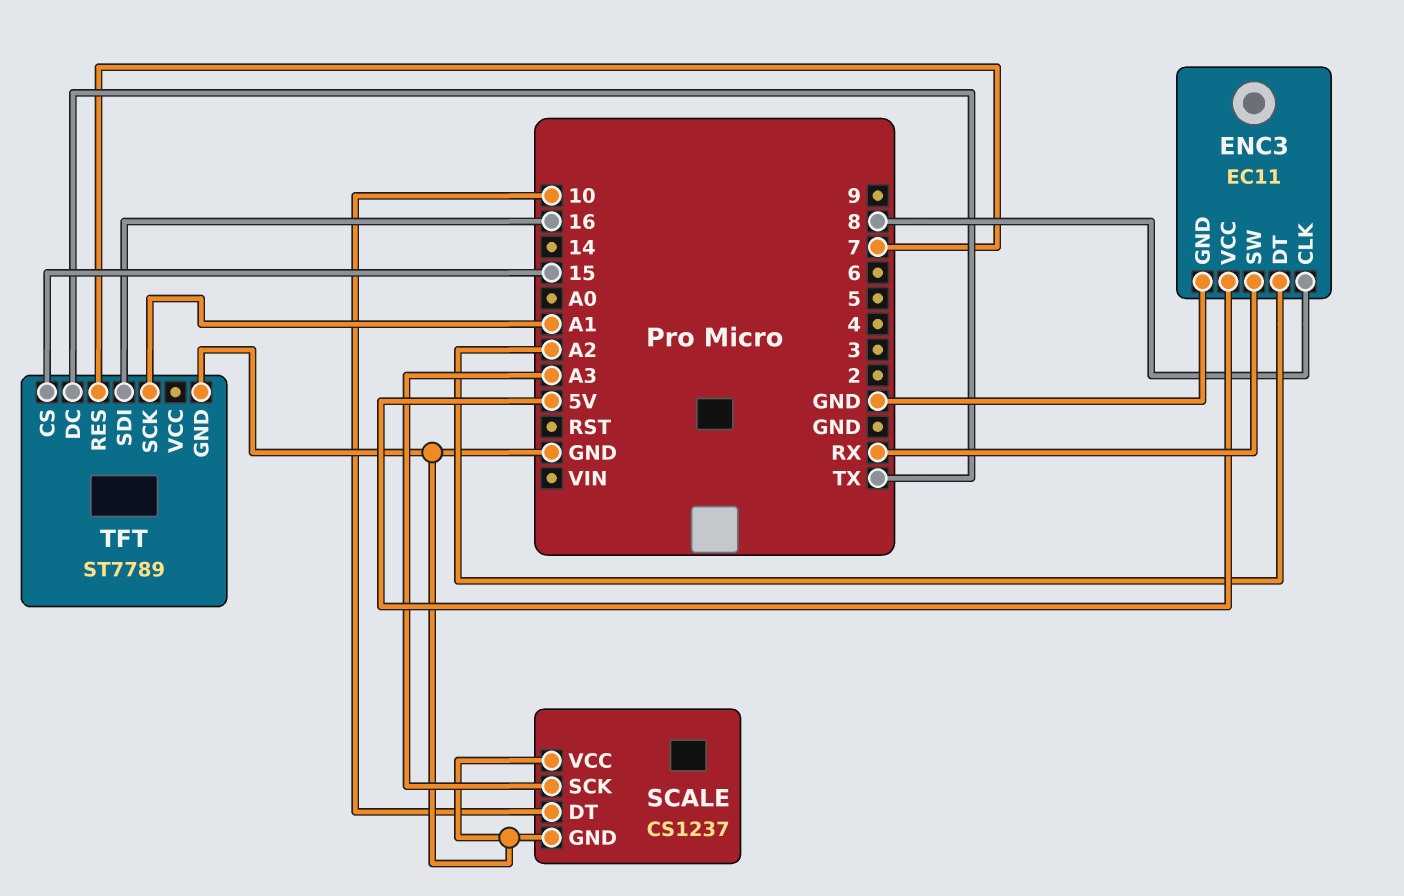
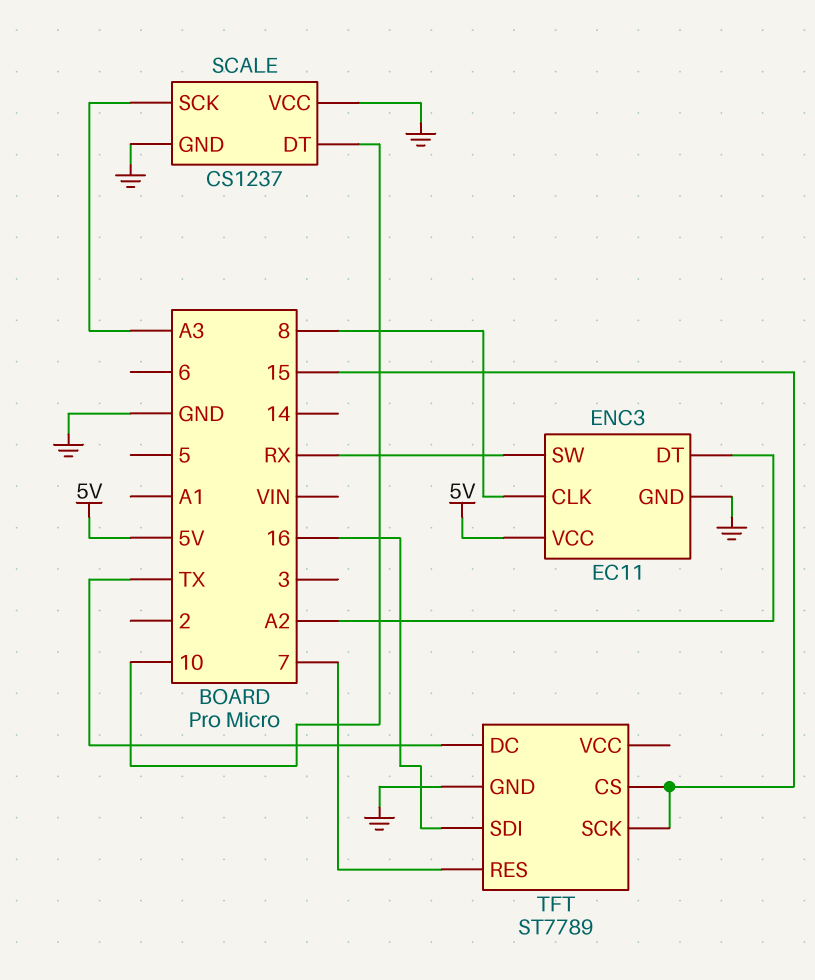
TFT pin SCK: A1 -> 15

